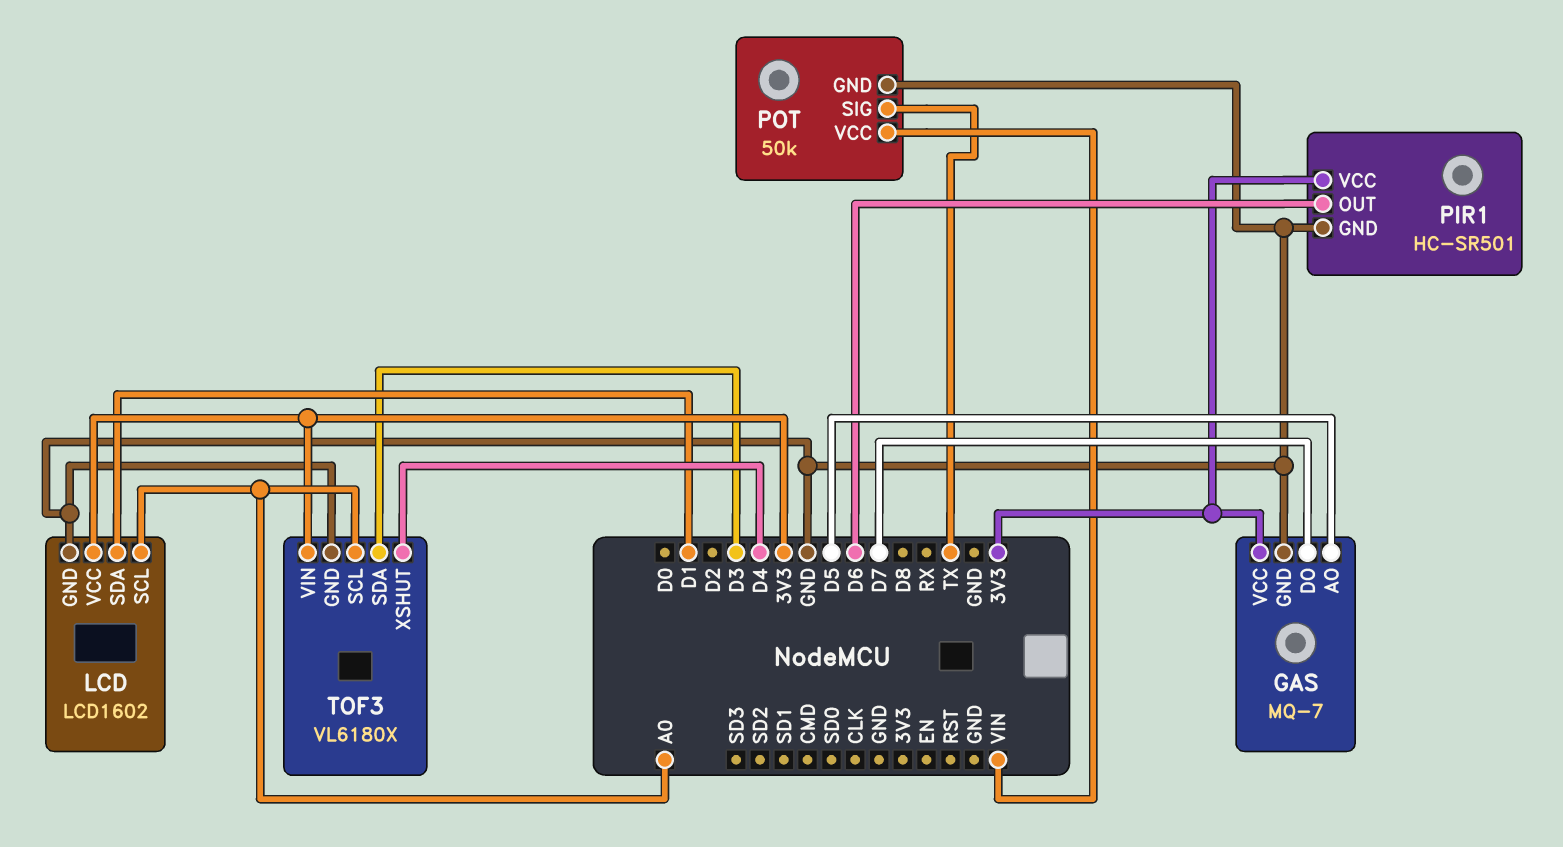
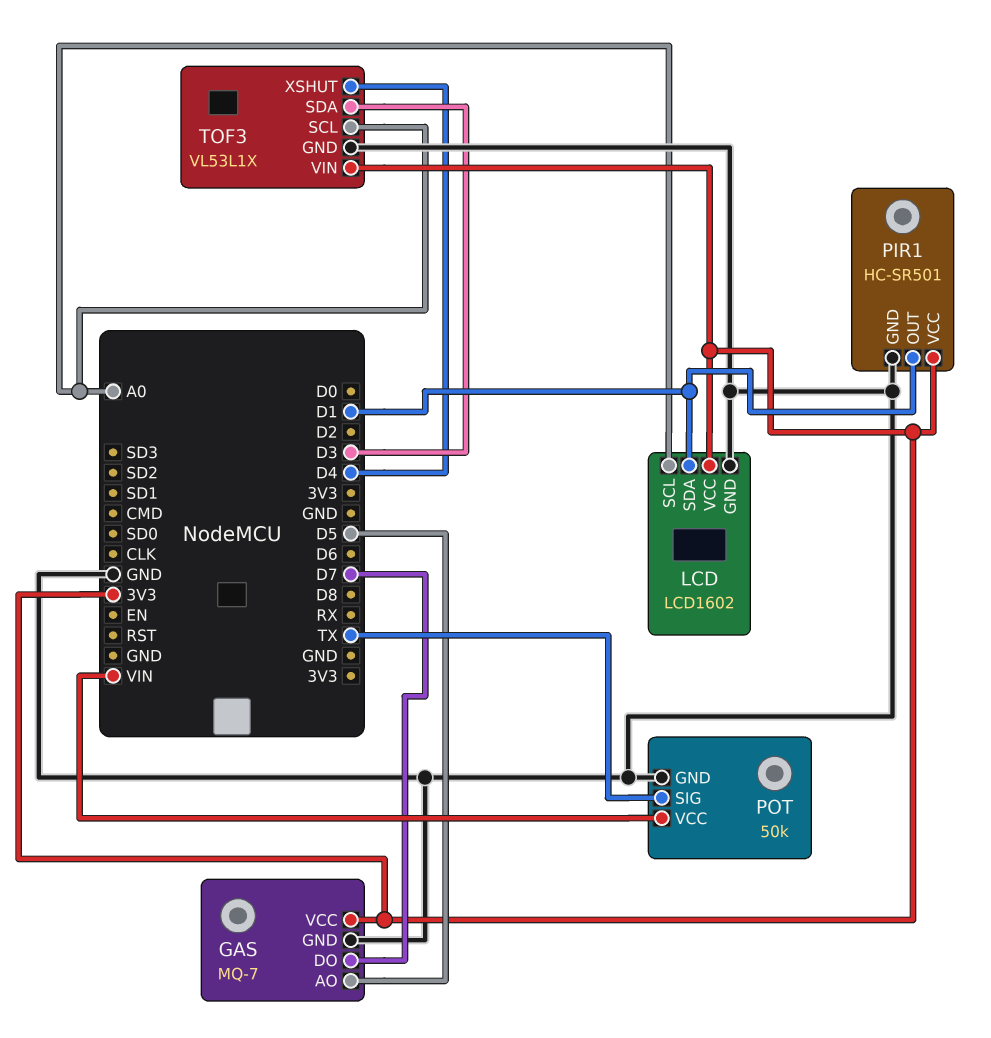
PIR1 pin OUT: D6 -> D1
TOF3: VL6180X -> VL53L1X

